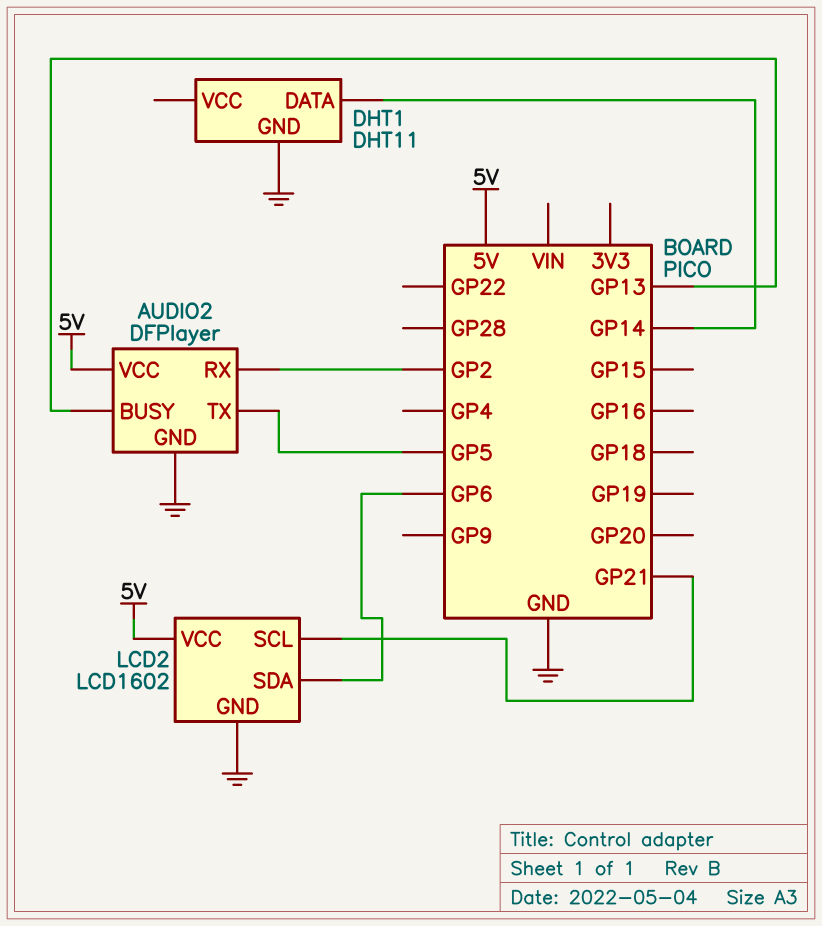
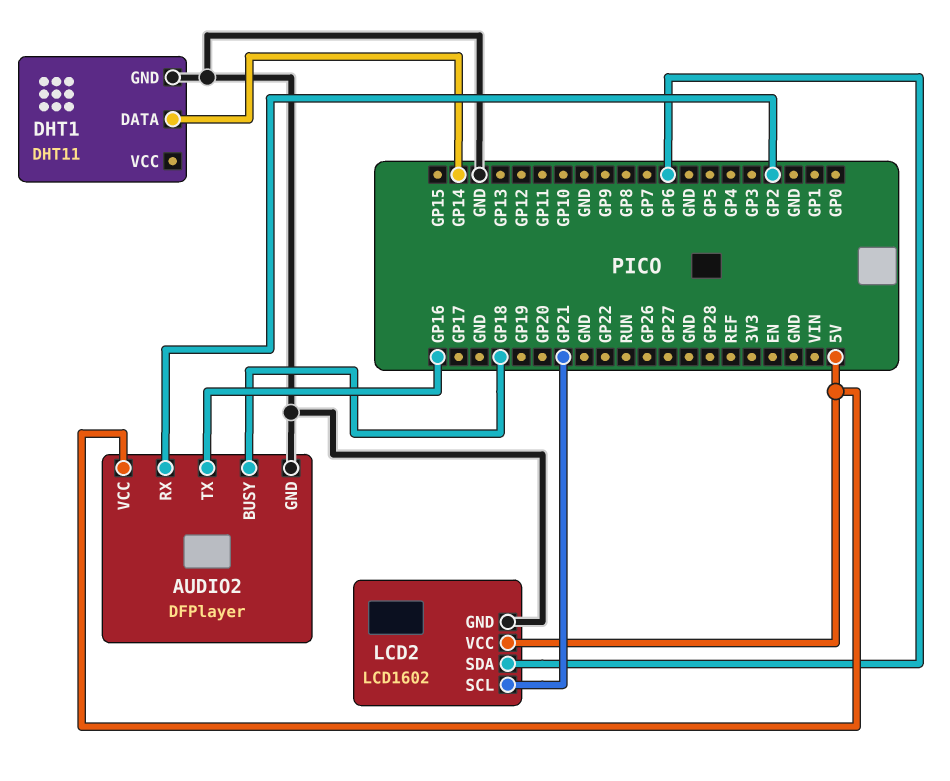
AUDIO2 pin BUSY: GP13 -> GP18
AUDIO2 pin TX: GP5 -> GP16

